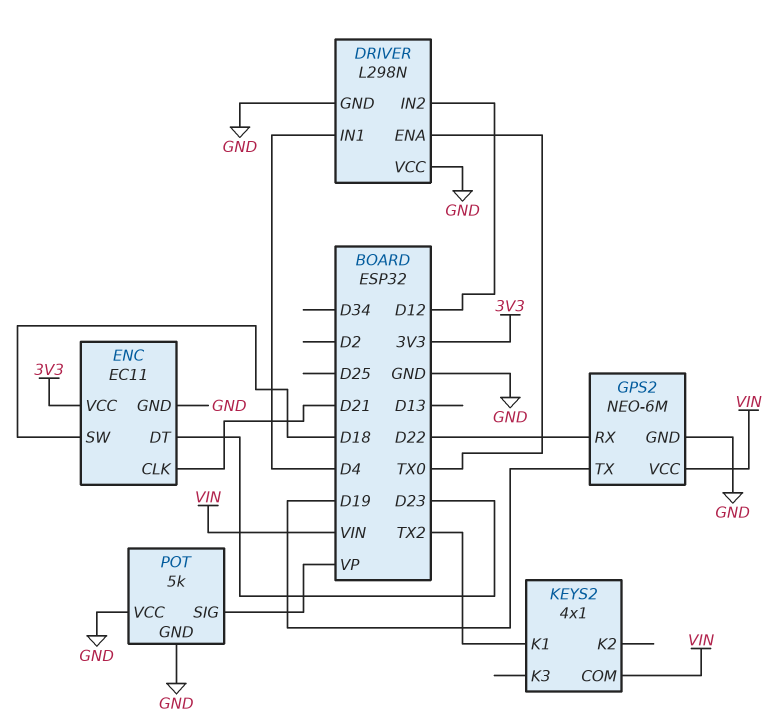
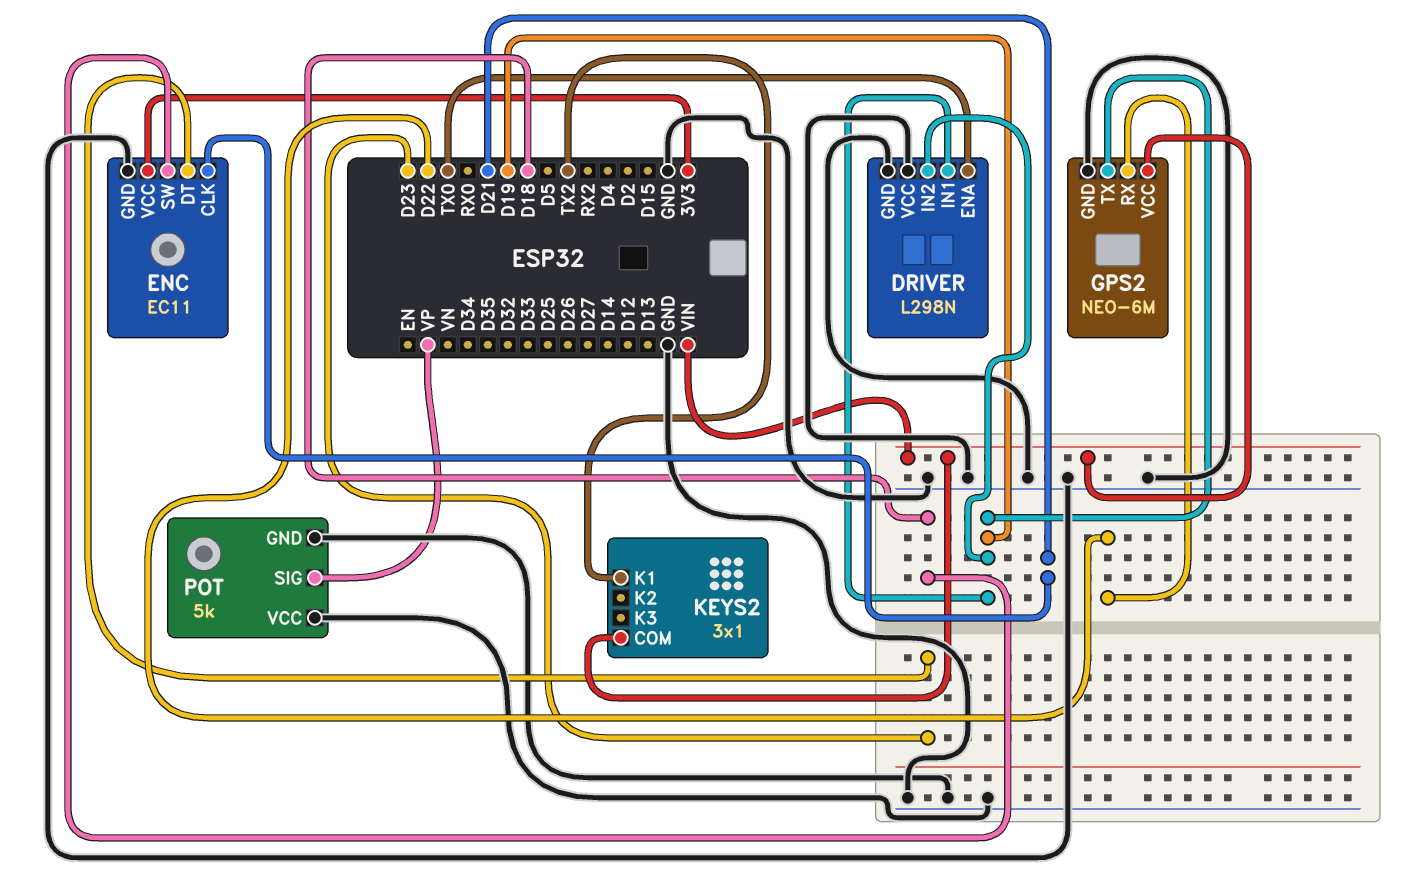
DRIVER pin IN1: D4 -> D19
DRIVER pin IN2: D12 -> D19
KEYS2: 4x1 -> 3x1

